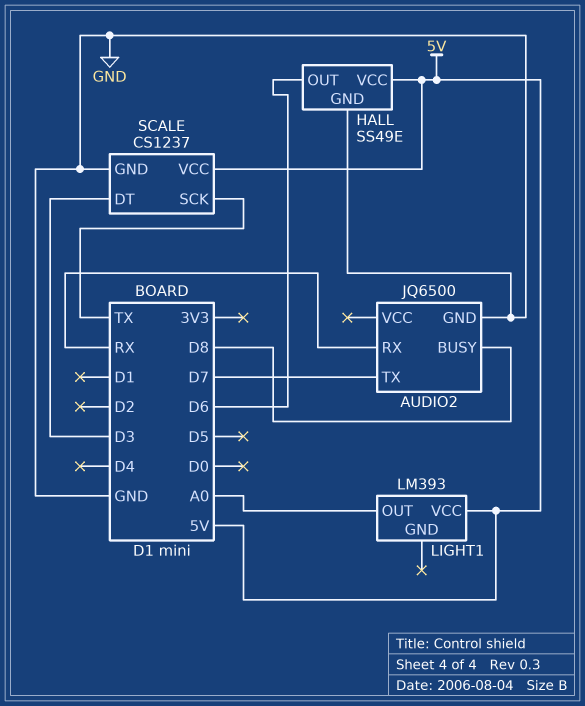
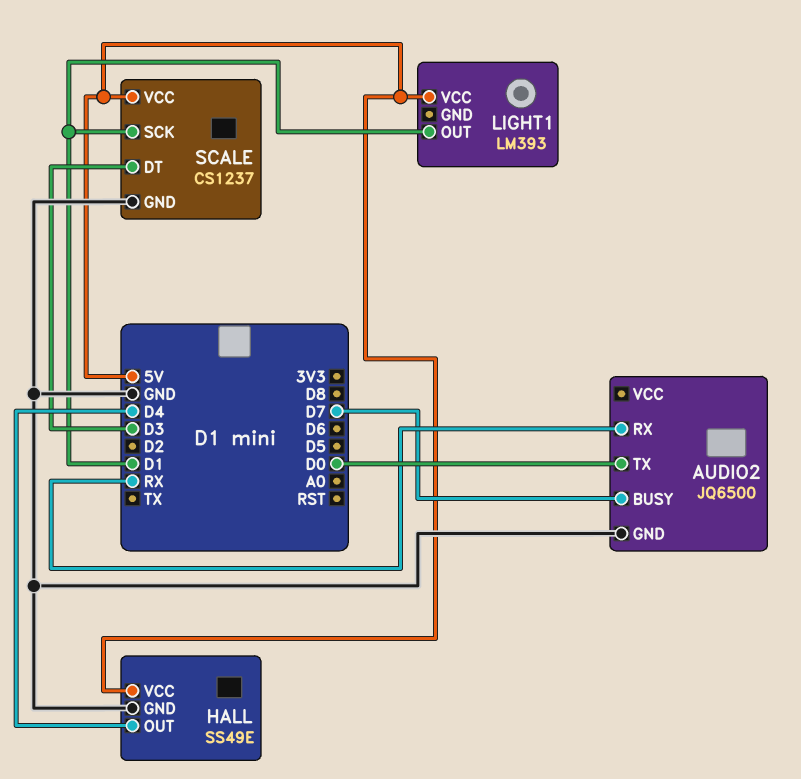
AUDIO2 pin BUSY: D8 -> D7
AUDIO2 pin TX: D7 -> D0
HALL pin OUT: D6 -> D4
LIGHT1 pin OUT: A0 -> D1
SCALE pin SCK: TX -> D1

